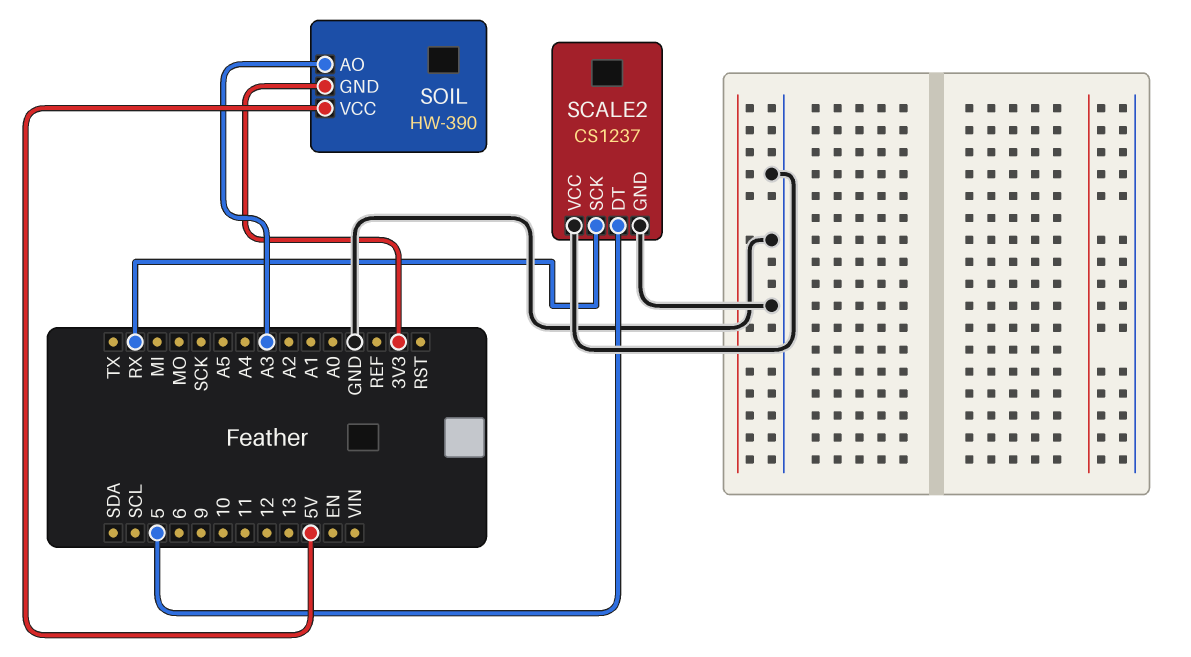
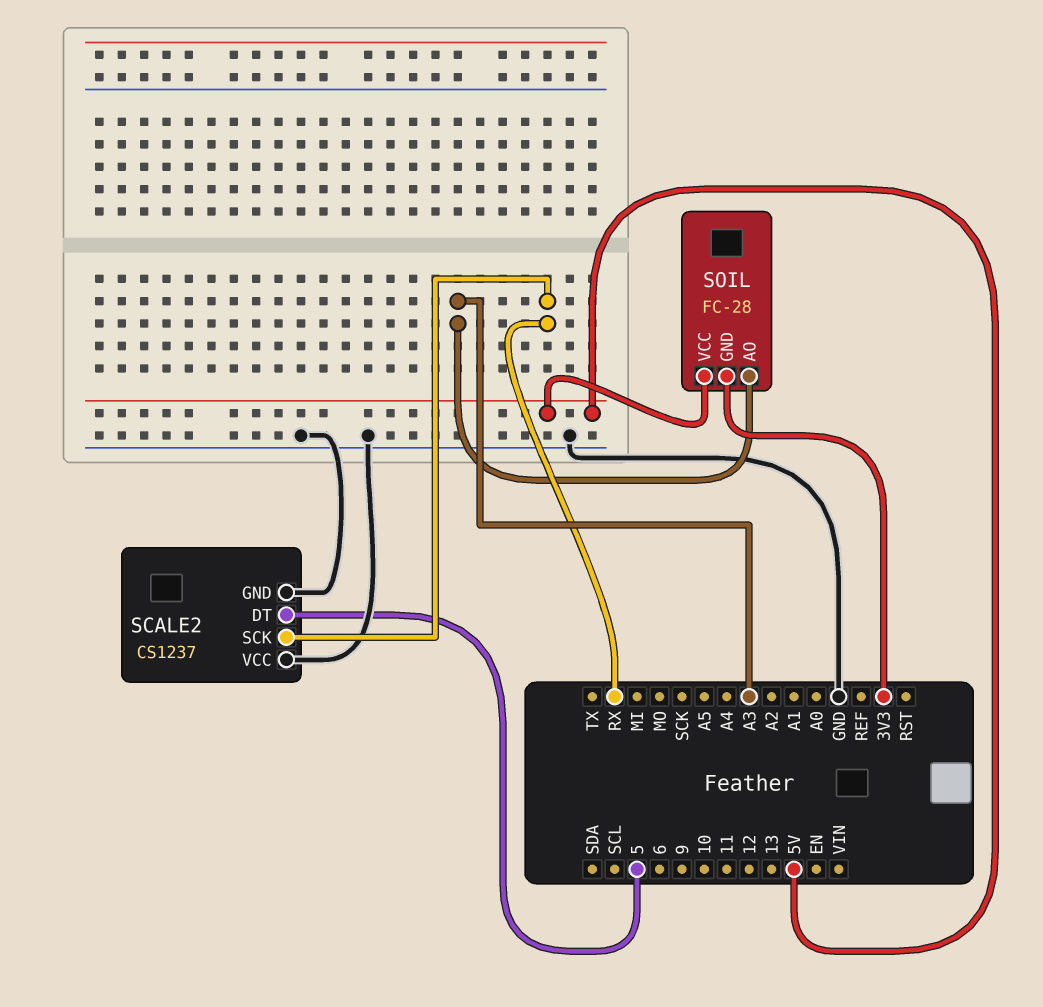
SOIL: HW-390 -> FC-28

